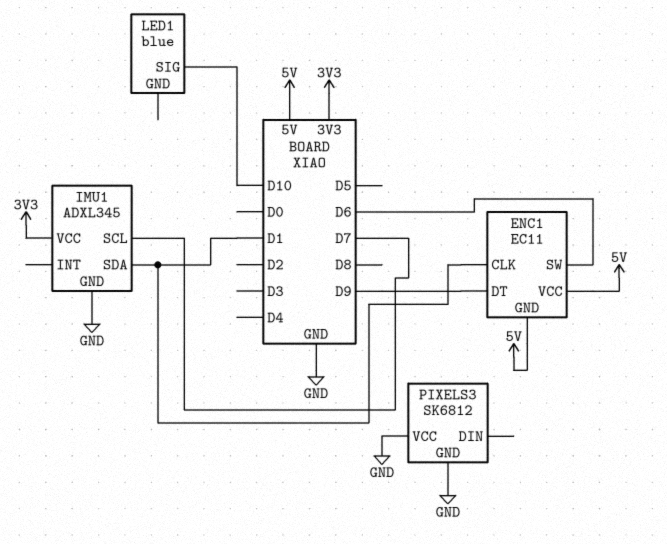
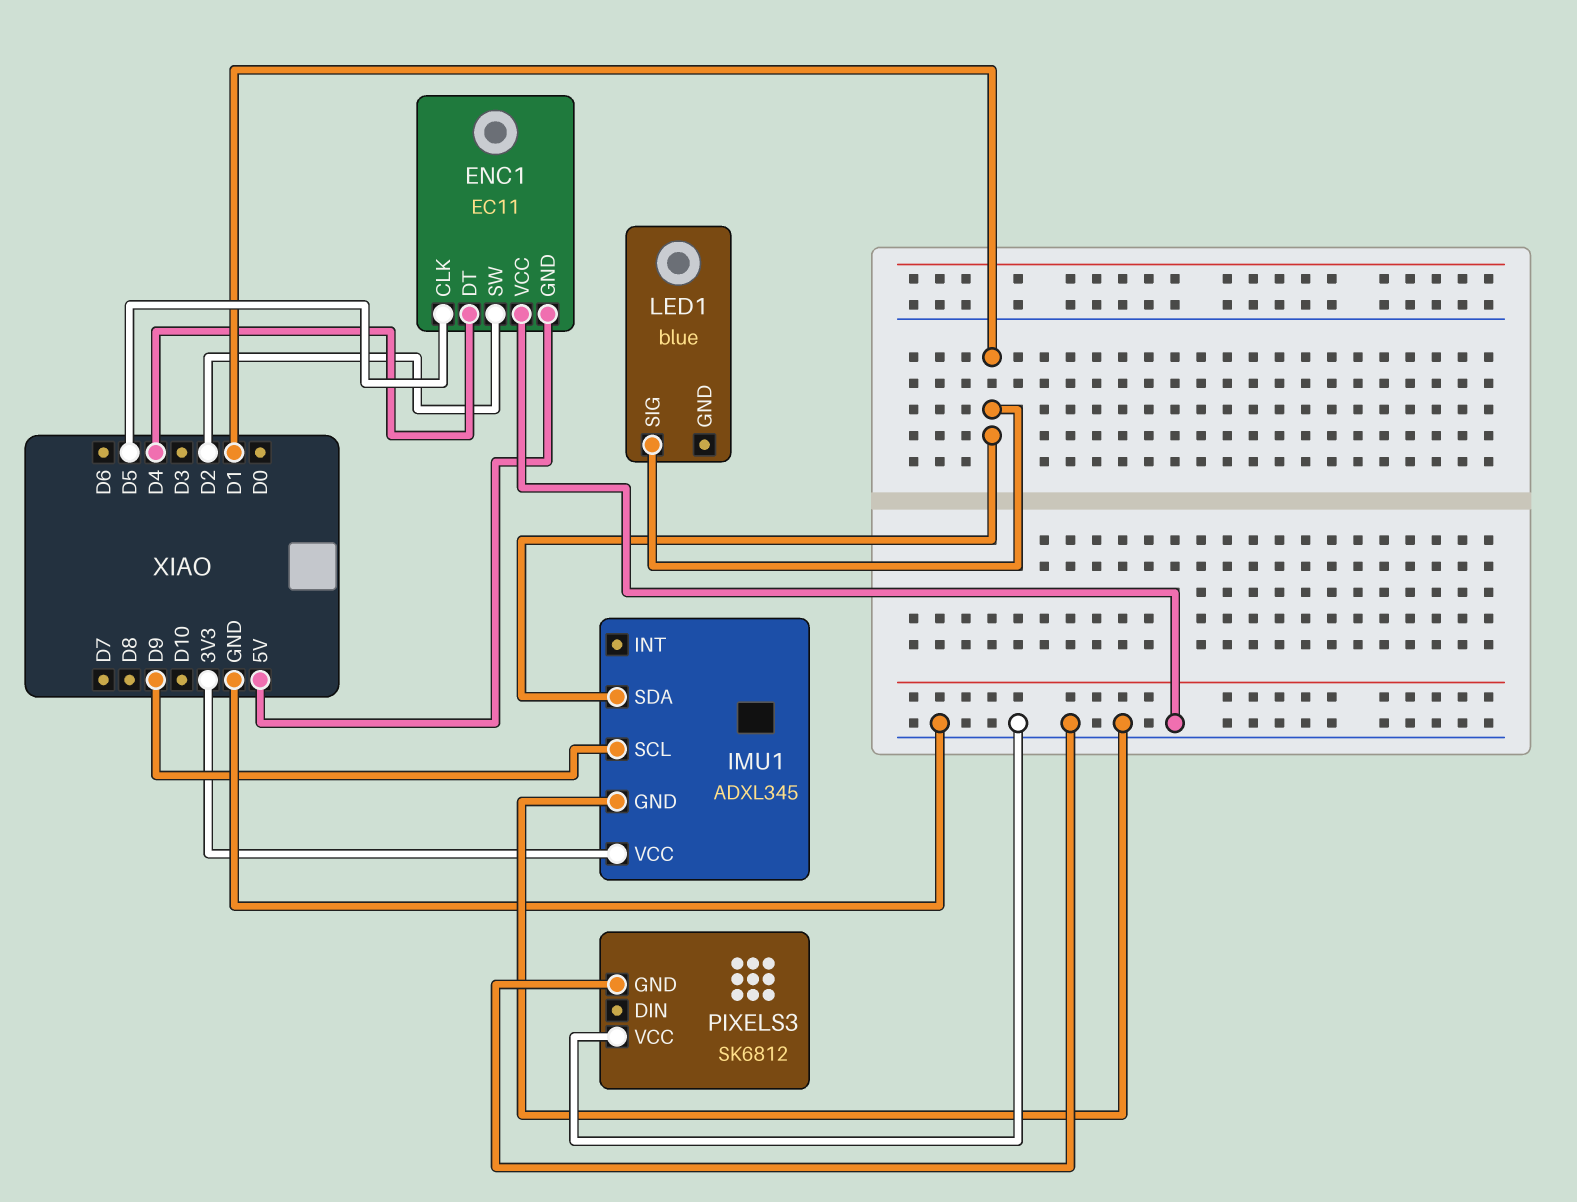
ENC1 pin CLK: D1 -> D5
ENC1 pin DT: D9 -> D4
ENC1 pin SW: D6 -> D2
ENC1 pin VCC: 5V -> GND
IMU1 pin SCL: D7 -> D9
LED1 pin SIG: D10 -> D1

